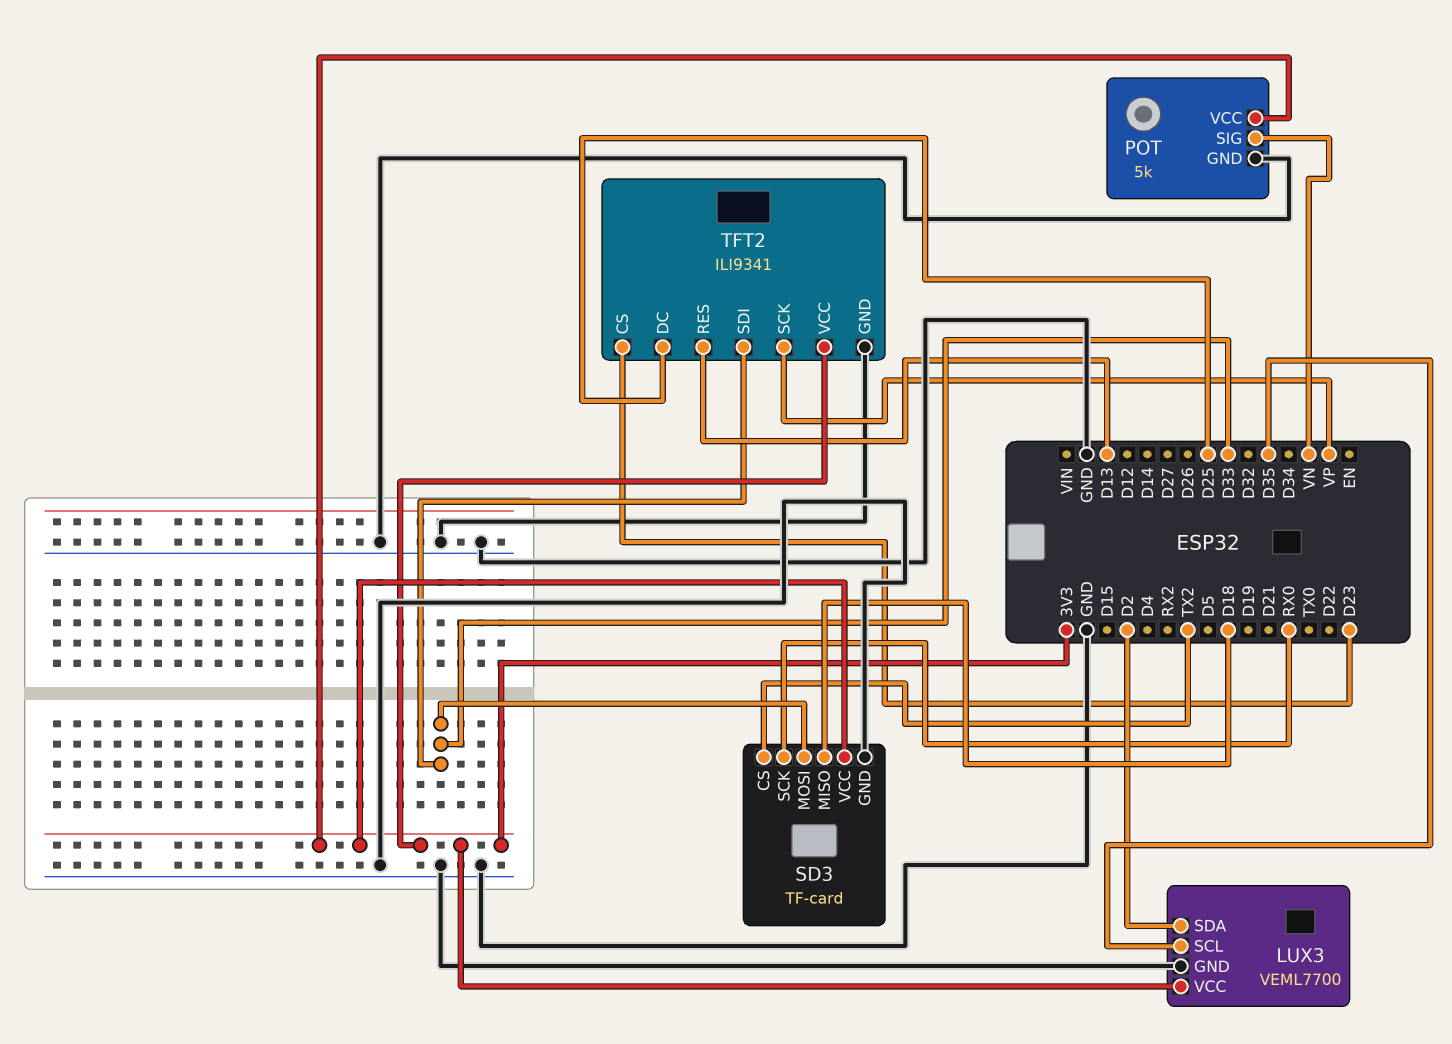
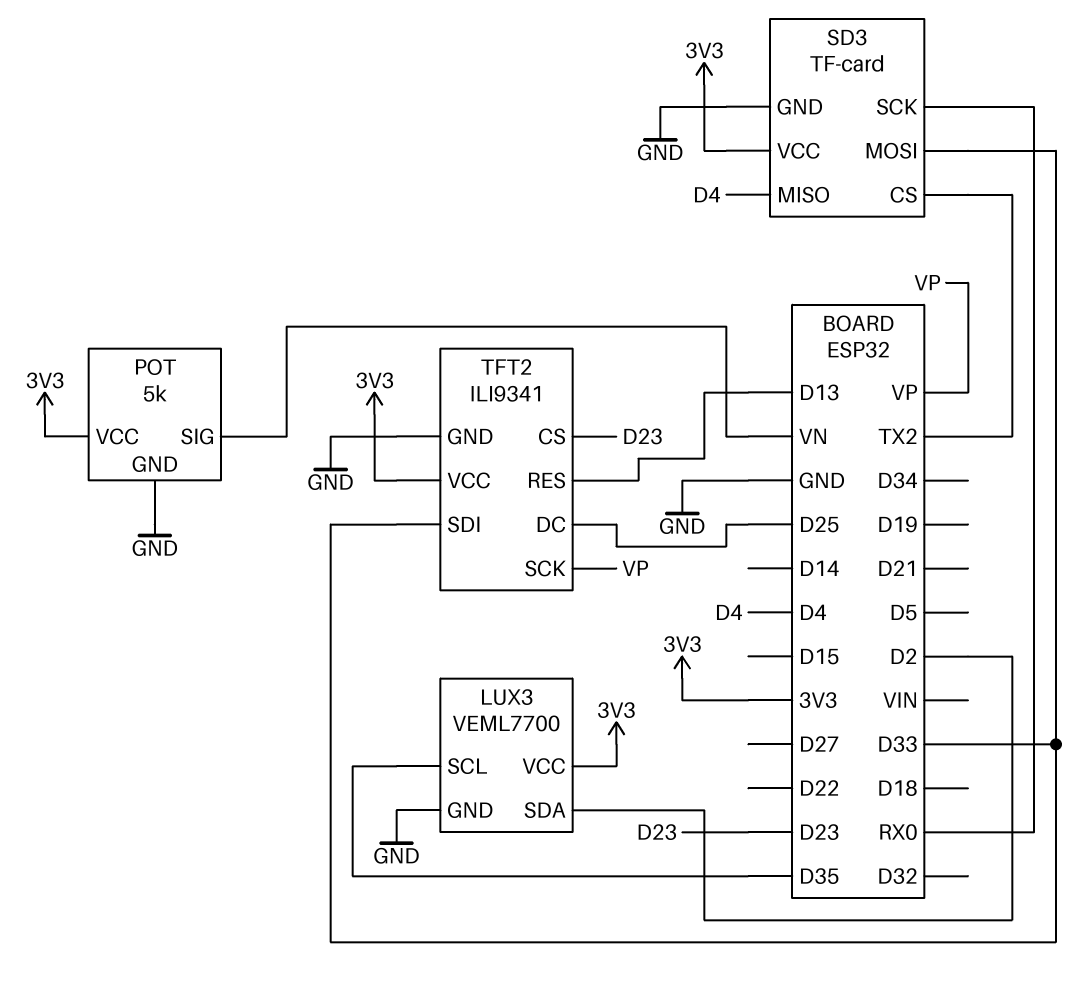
SD3 pin MISO: D18 -> D4

